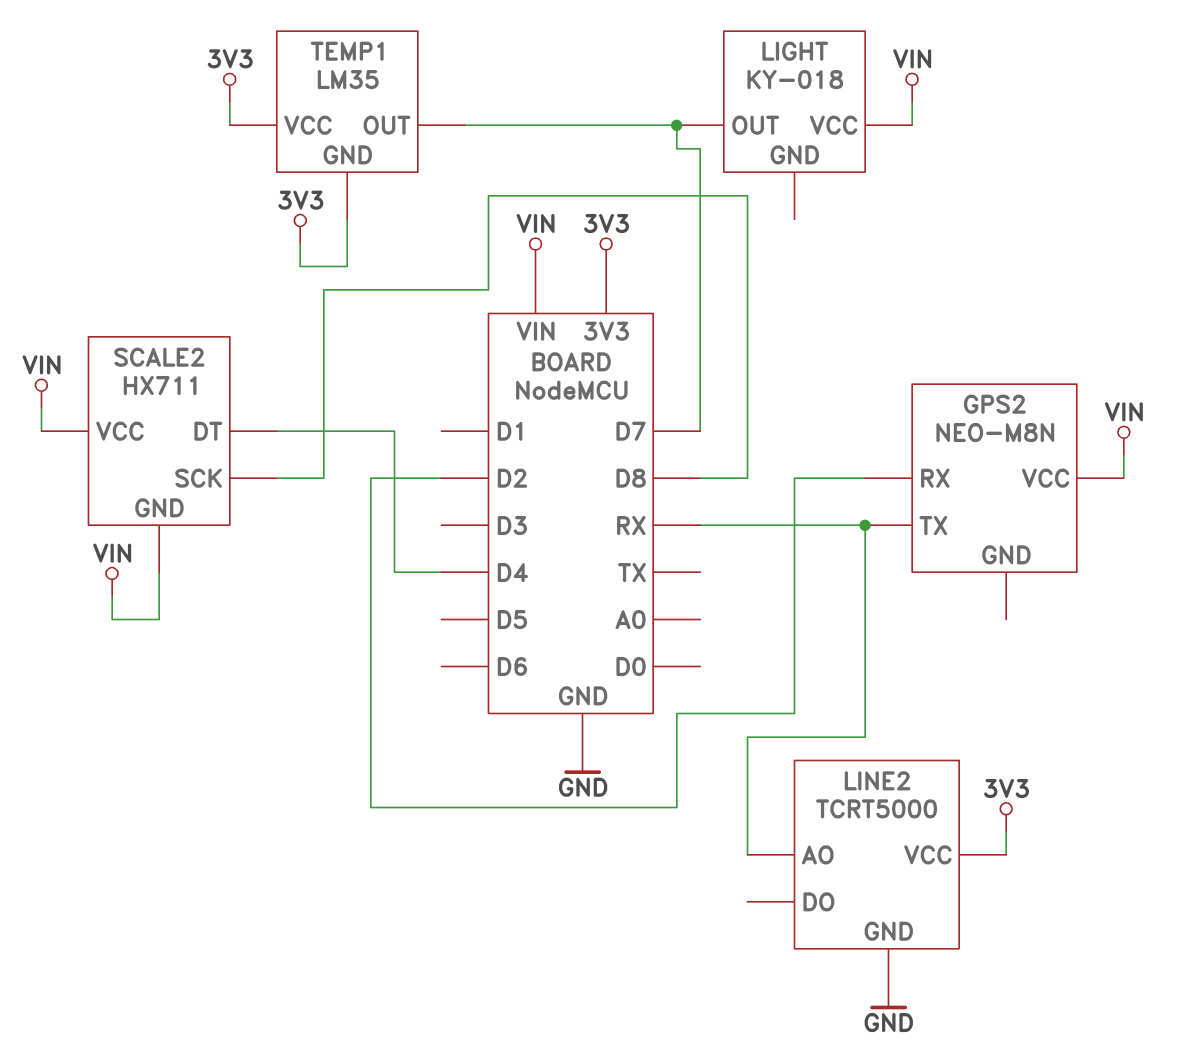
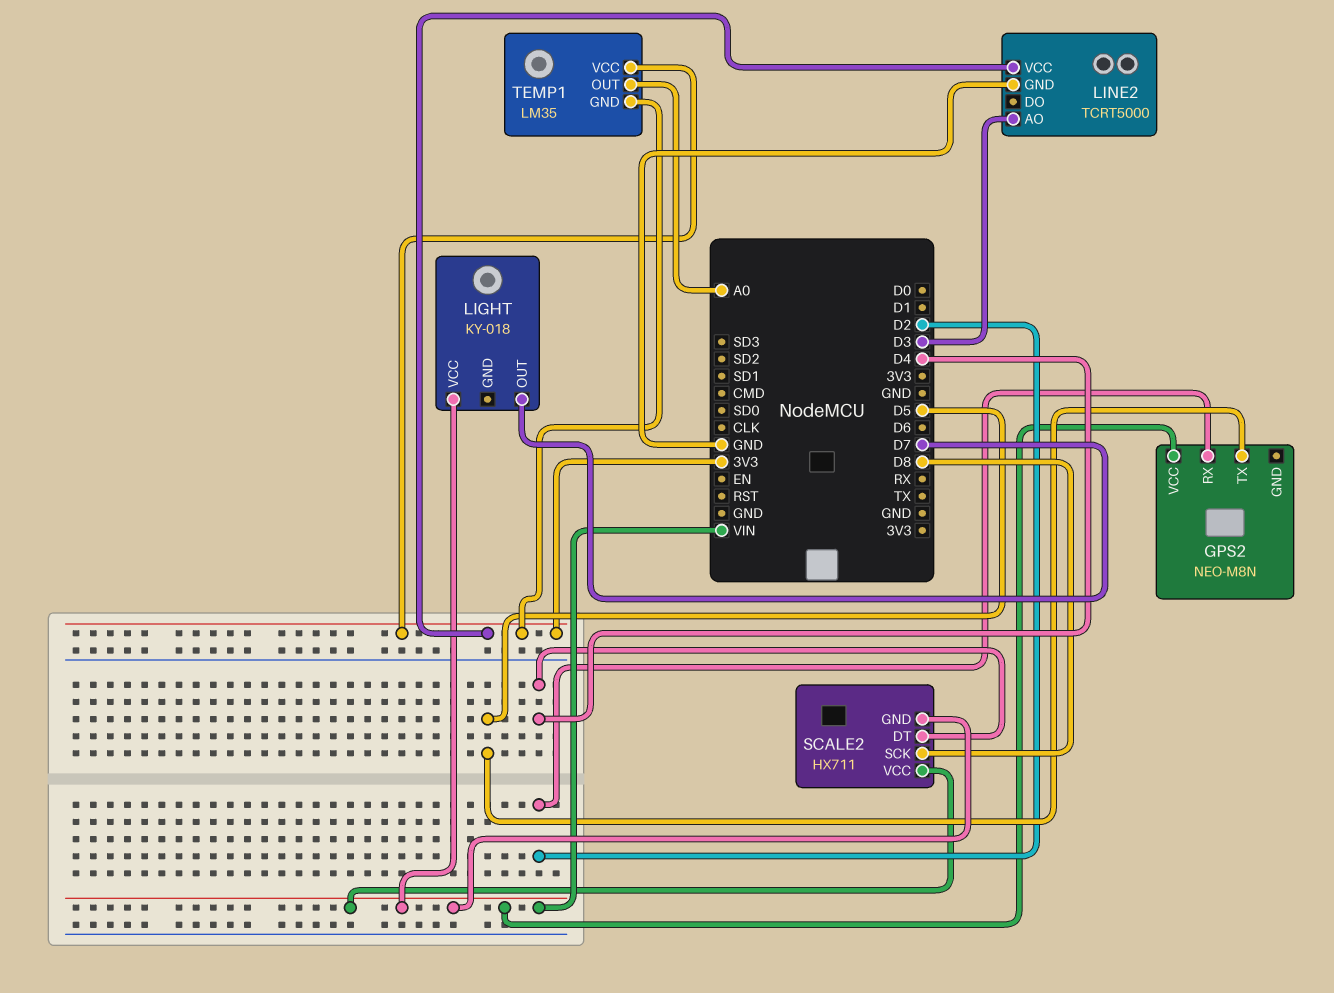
GPS2 pin TX: RX -> D5
LINE2 pin AO: RX -> D3
TEMP1 pin OUT: D7 -> A0

